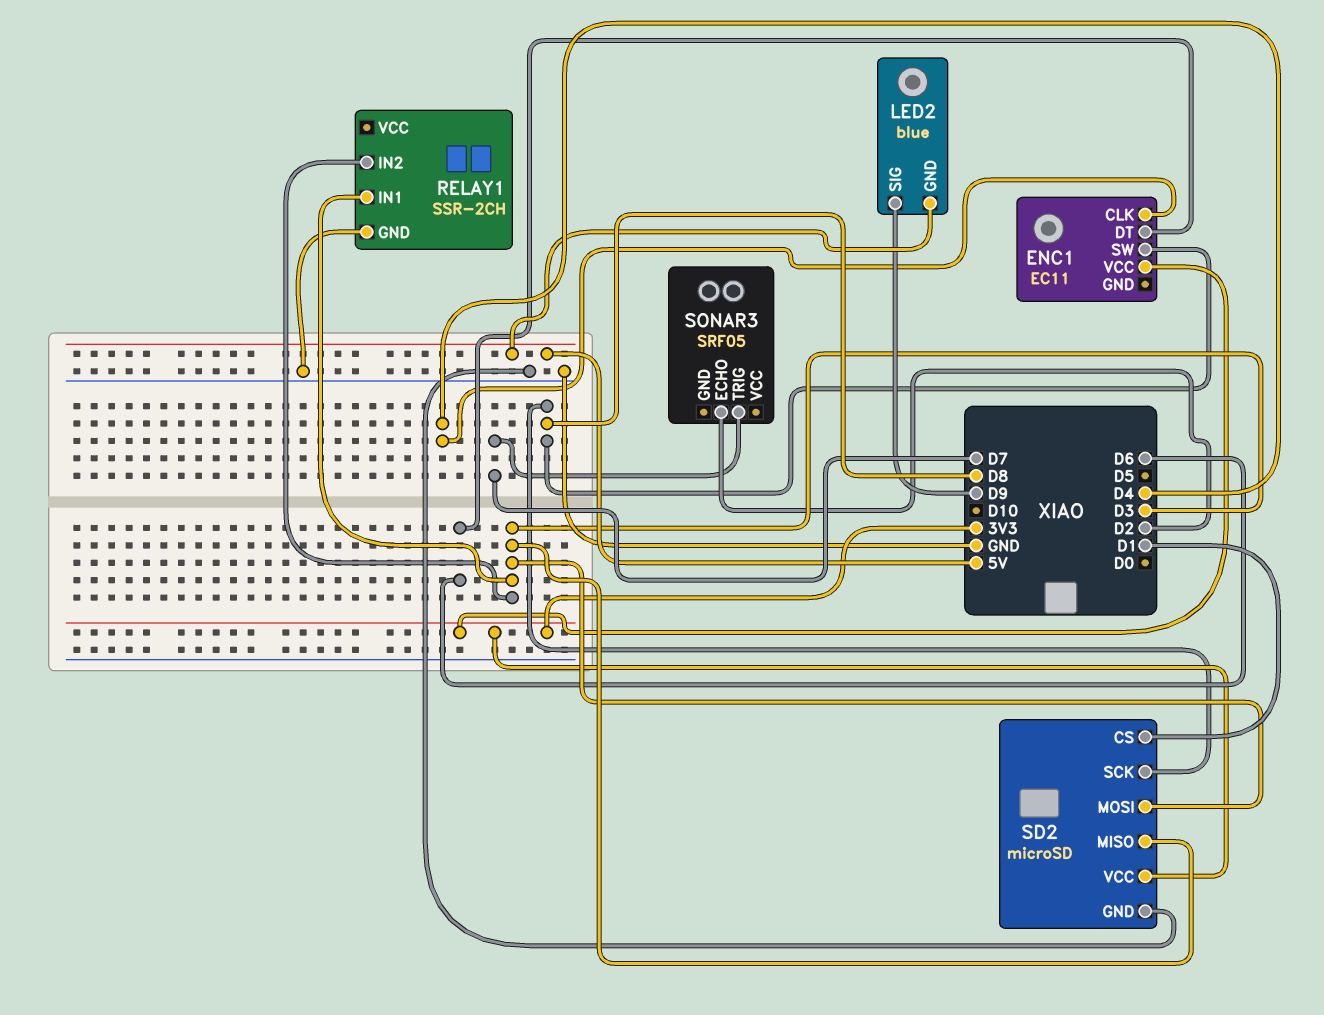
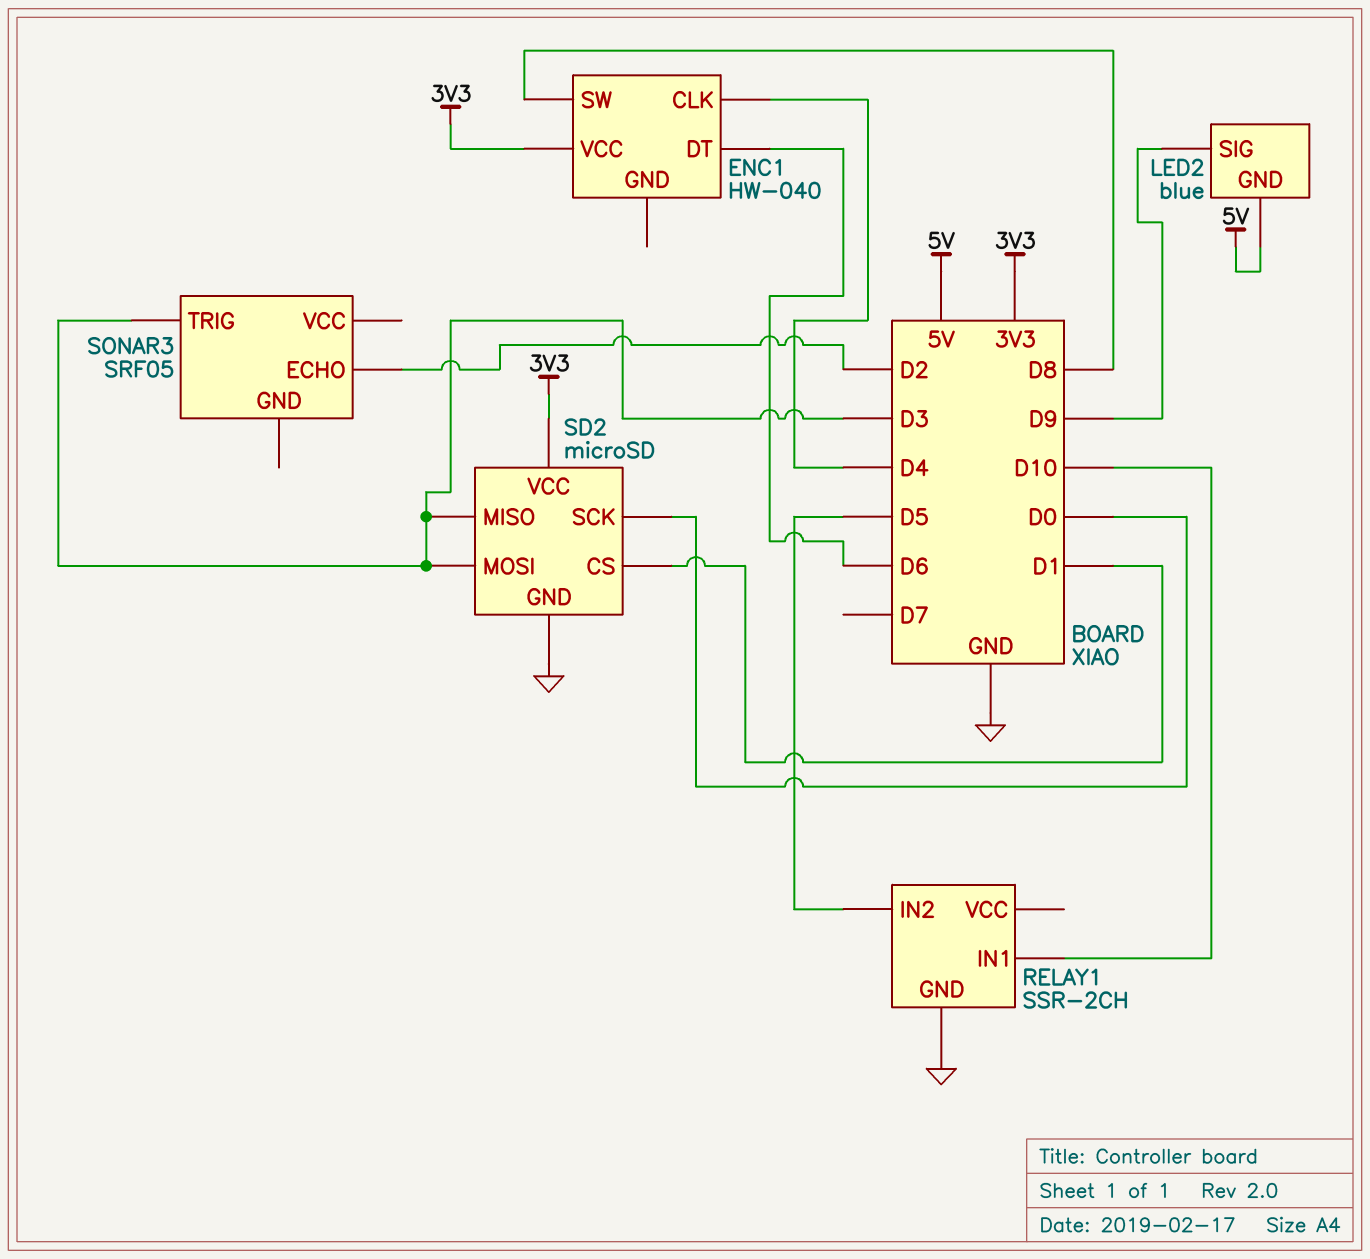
ENC1: EC11 -> HW-040
RELAY1 pin IN1: D3 -> D10
RELAY1 pin IN2: D3 -> D5
SD2 pin SCK: D8 -> D0
SONAR3 pin TRIG: D7 -> D3

